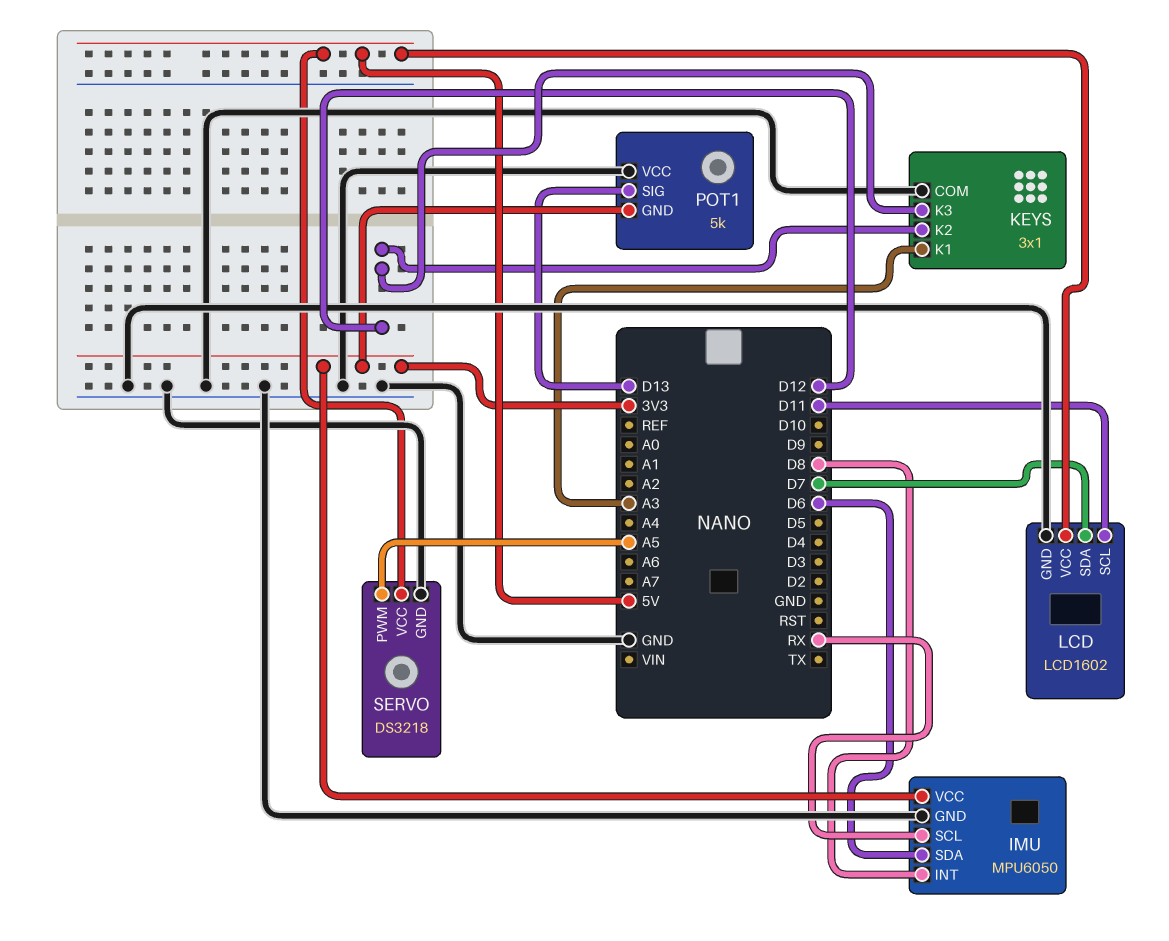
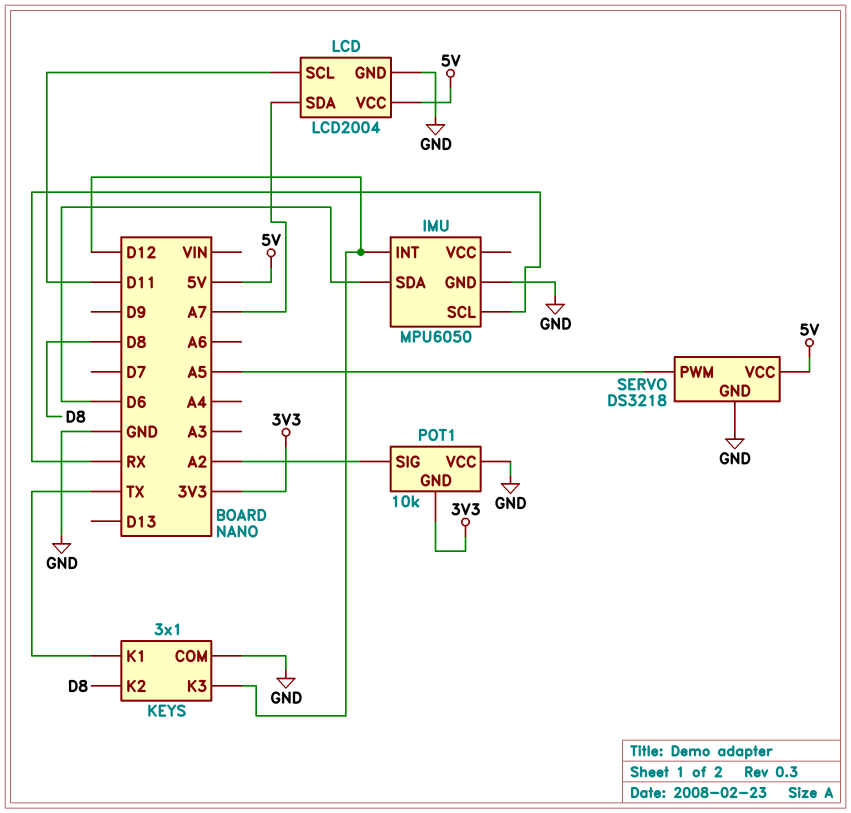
IMU pin INT: D8 -> D12
IMU pin VCC: 3V3 -> none
KEYS pin K1: A3 -> TX
KEYS pin K2: D12 -> D8
LCD: LCD1602 -> LCD2004
LCD pin SDA: D7 -> A7
POT1: 5k -> 10k
POT1 pin SIG: D13 -> A2

